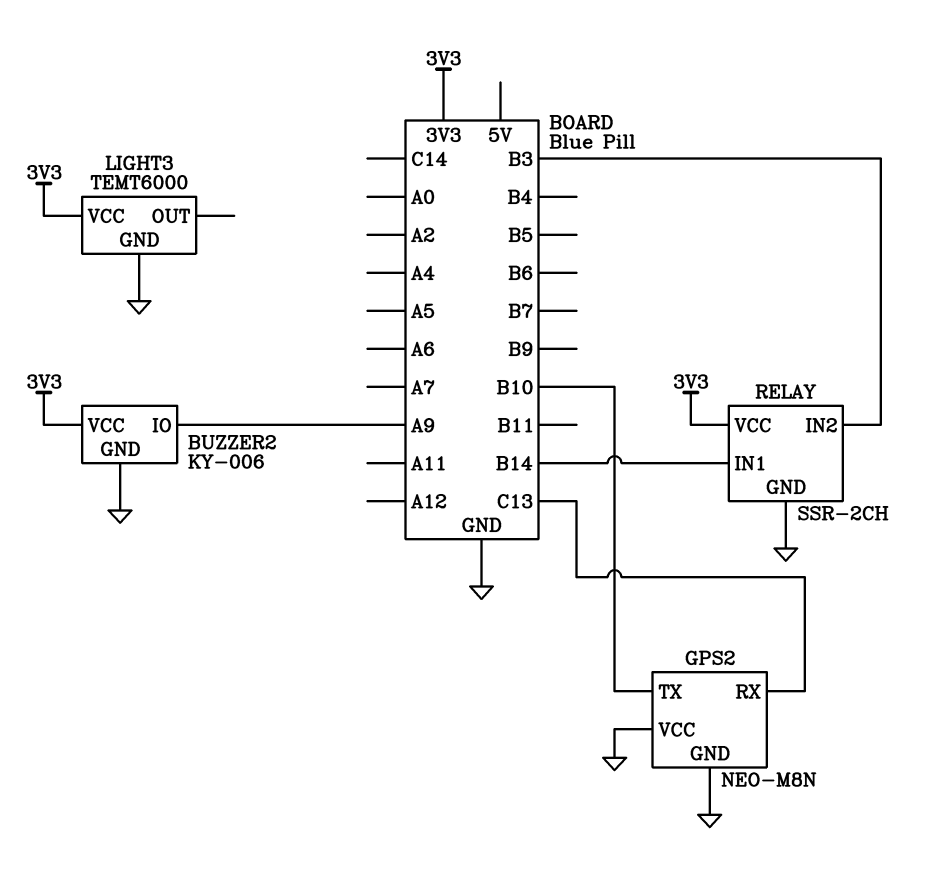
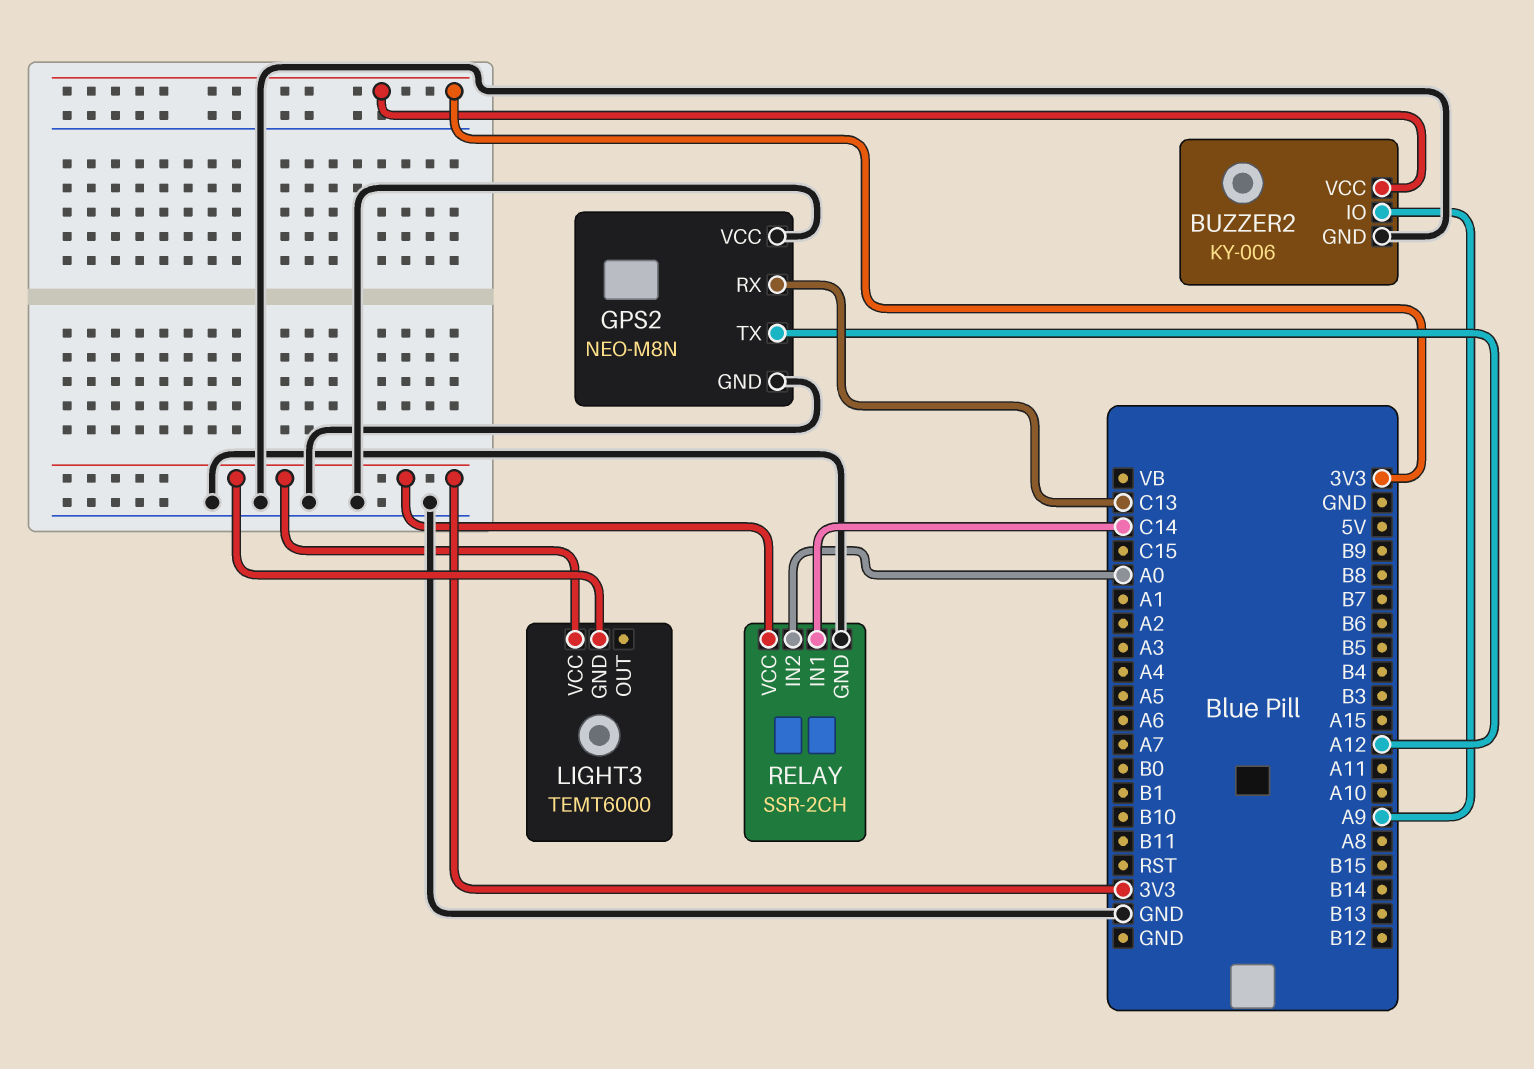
GPS2 pin TX: B10 -> A12
LIGHT3 pin GND: GND -> 3V3
RELAY pin IN1: B14 -> C14
RELAY pin IN2: B3 -> A0

